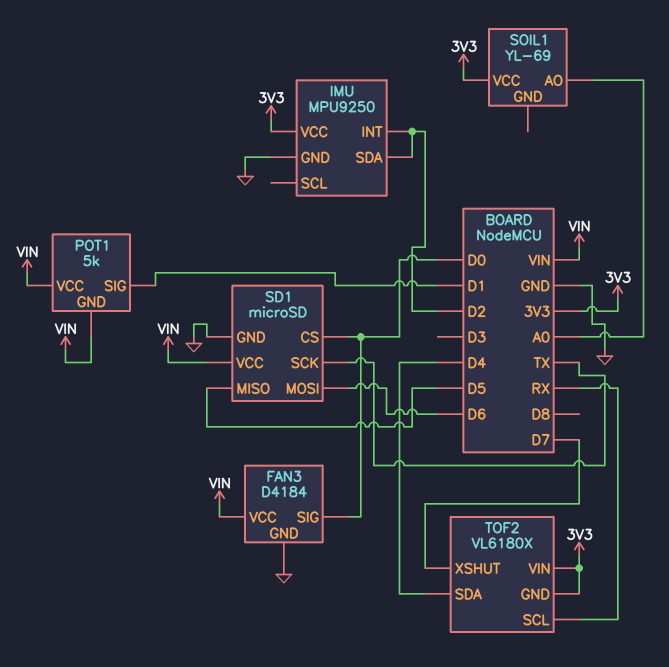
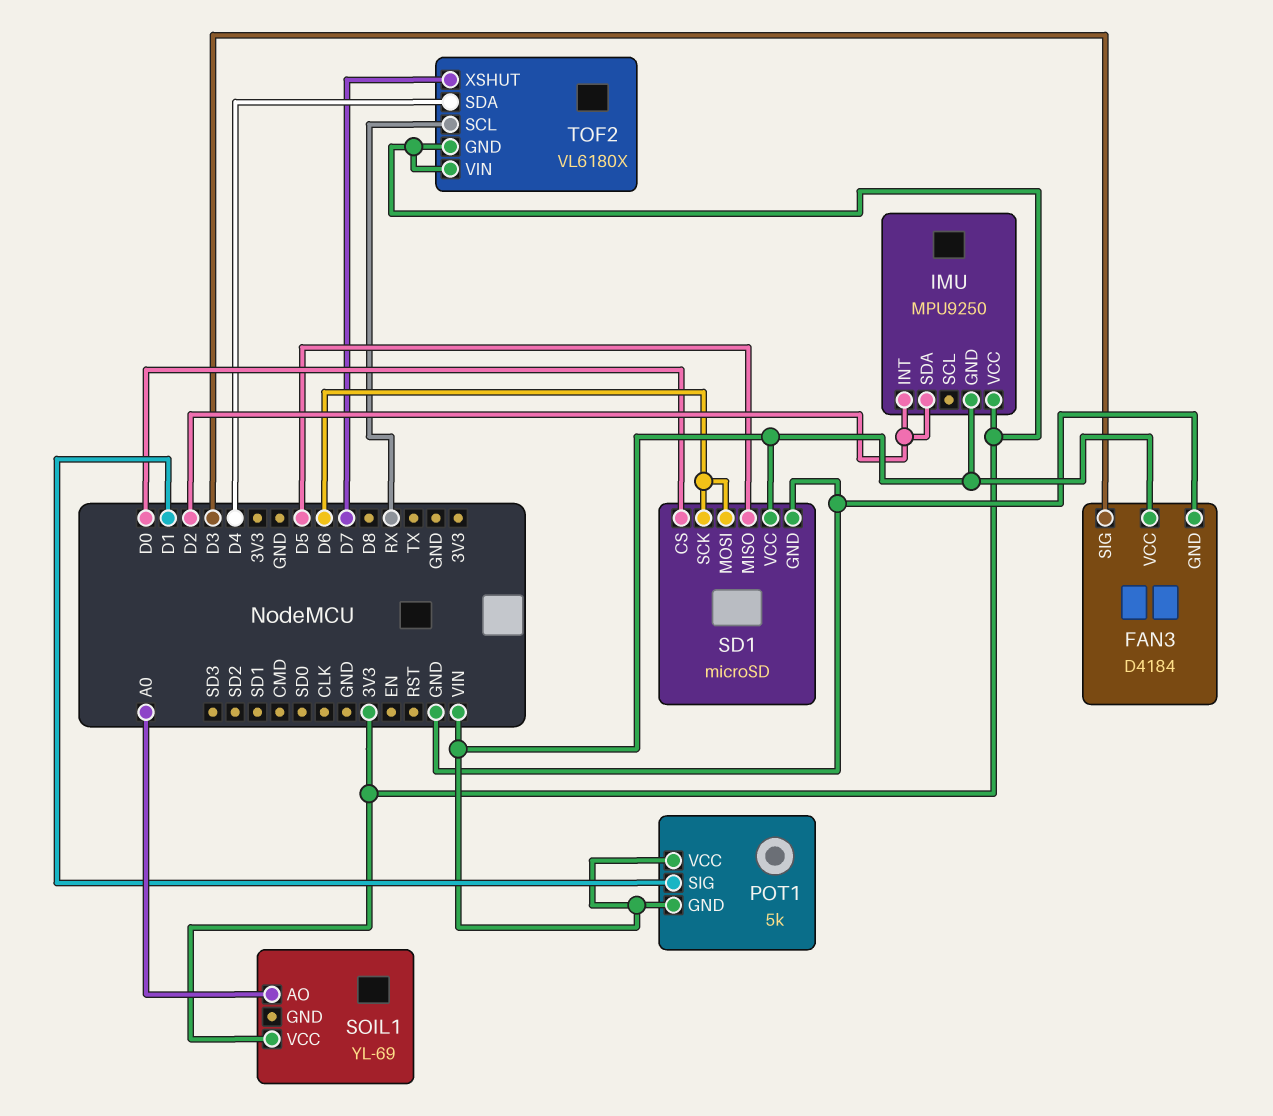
FAN3 pin SIG: D0 -> D3
IMU pin GND: GND -> VIN
SD1 pin SCK: TX -> D6

